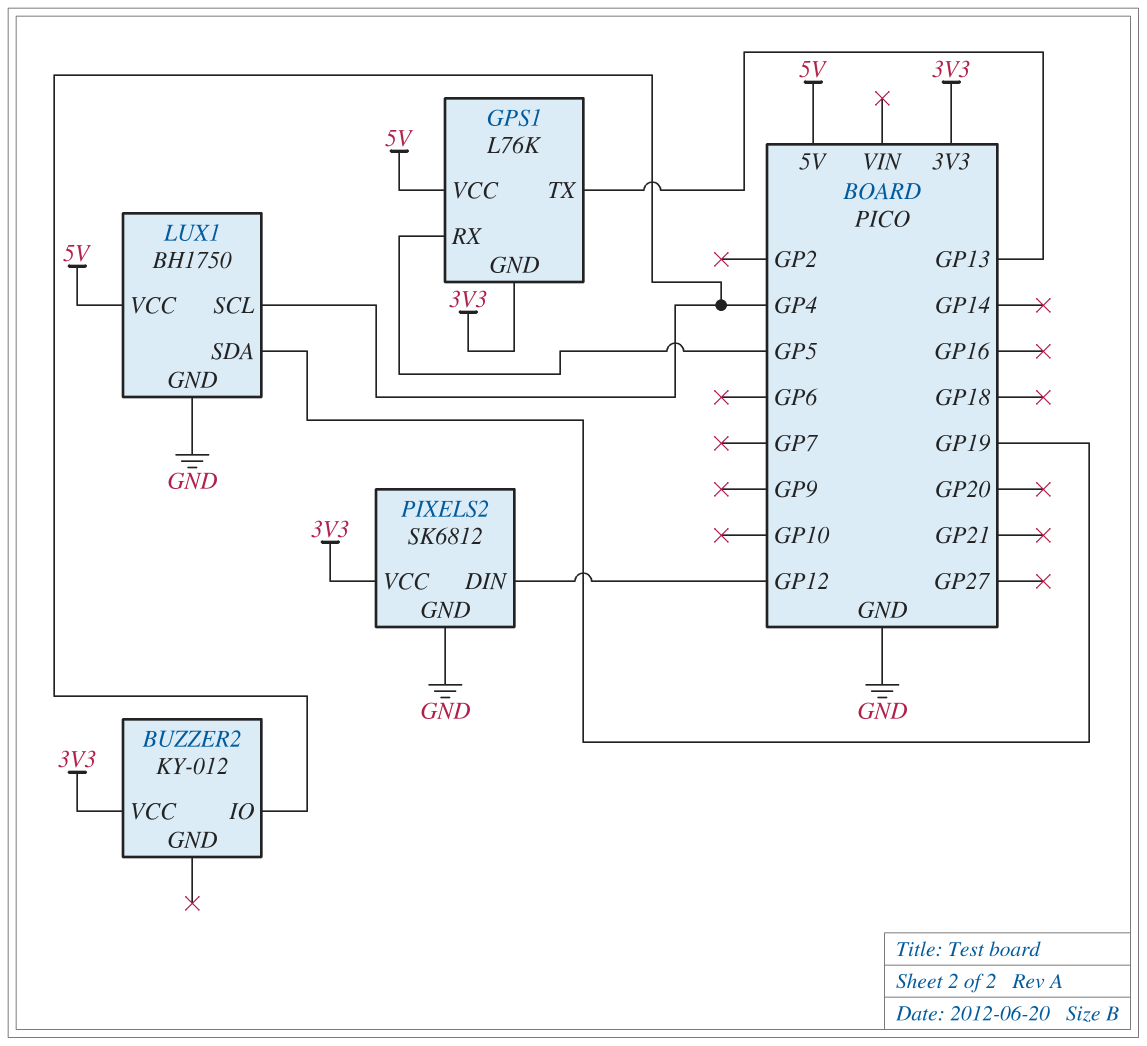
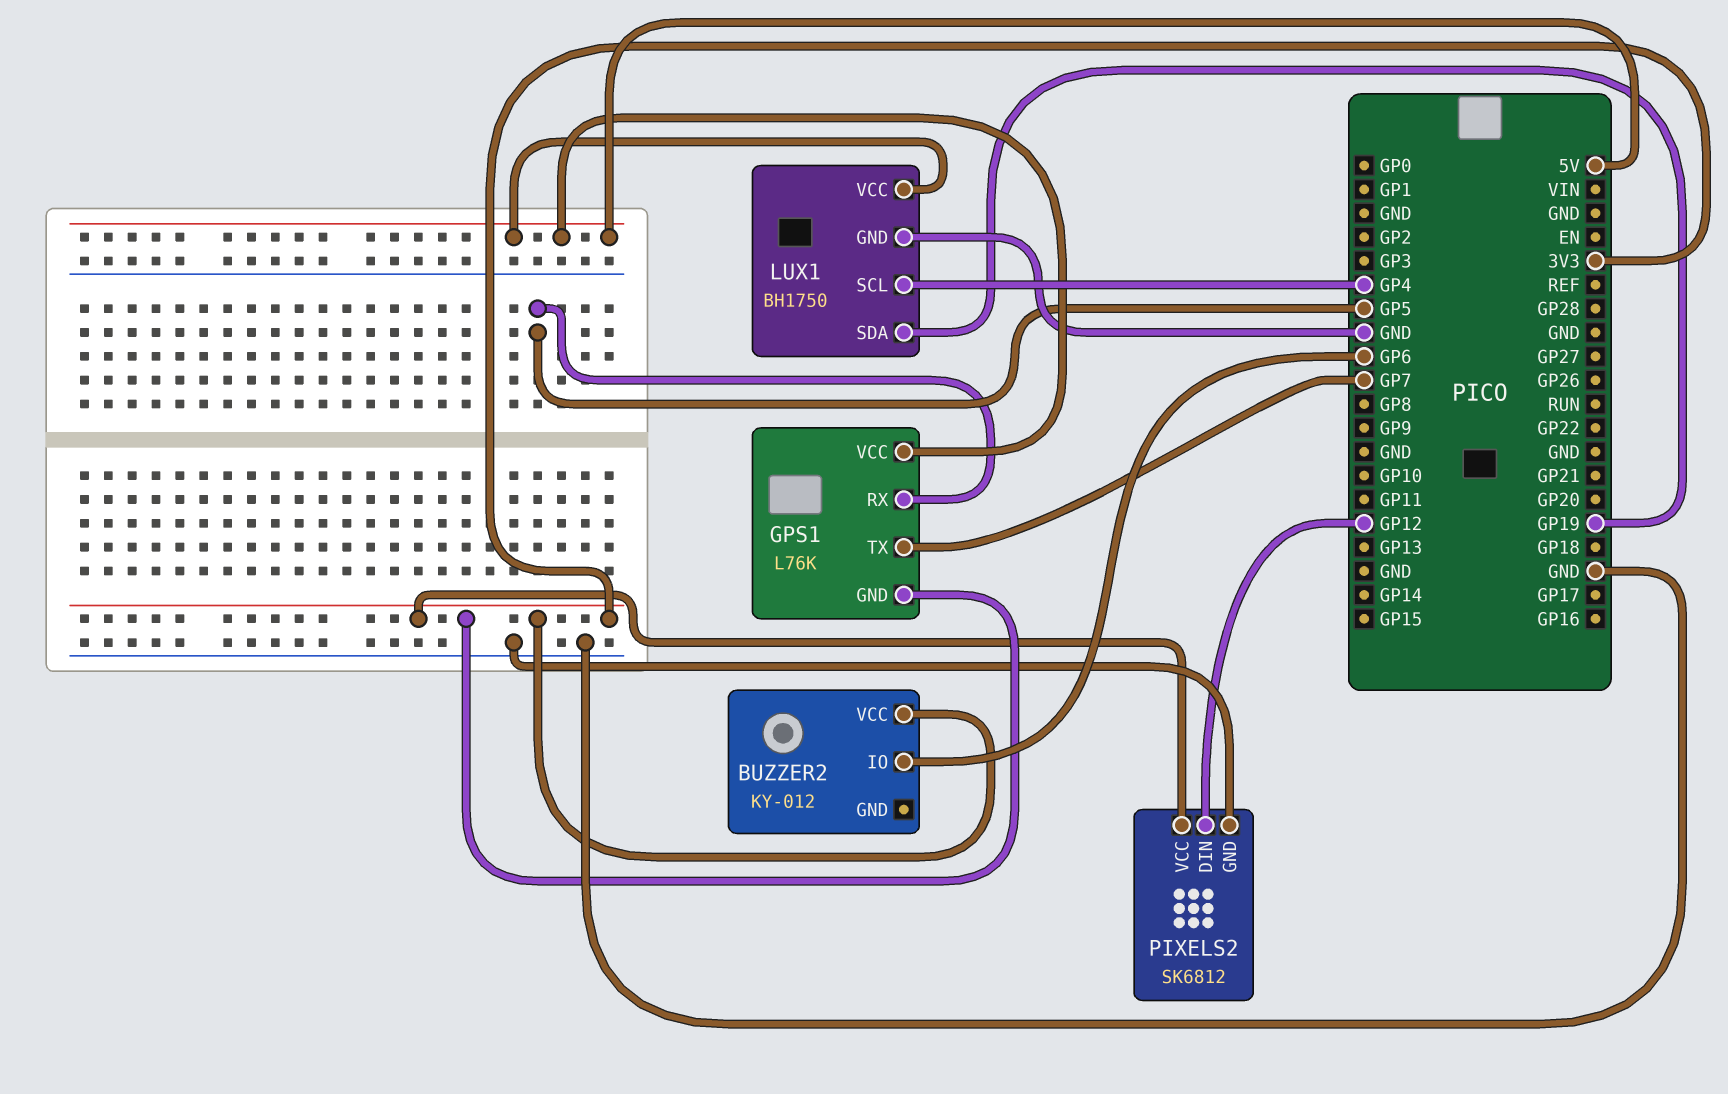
BUZZER2 pin IO: GP4 -> GP6
GPS1 pin TX: GP13 -> GP7

